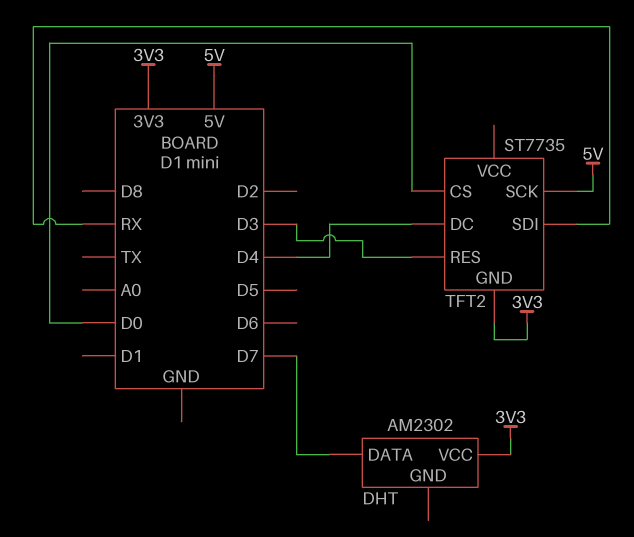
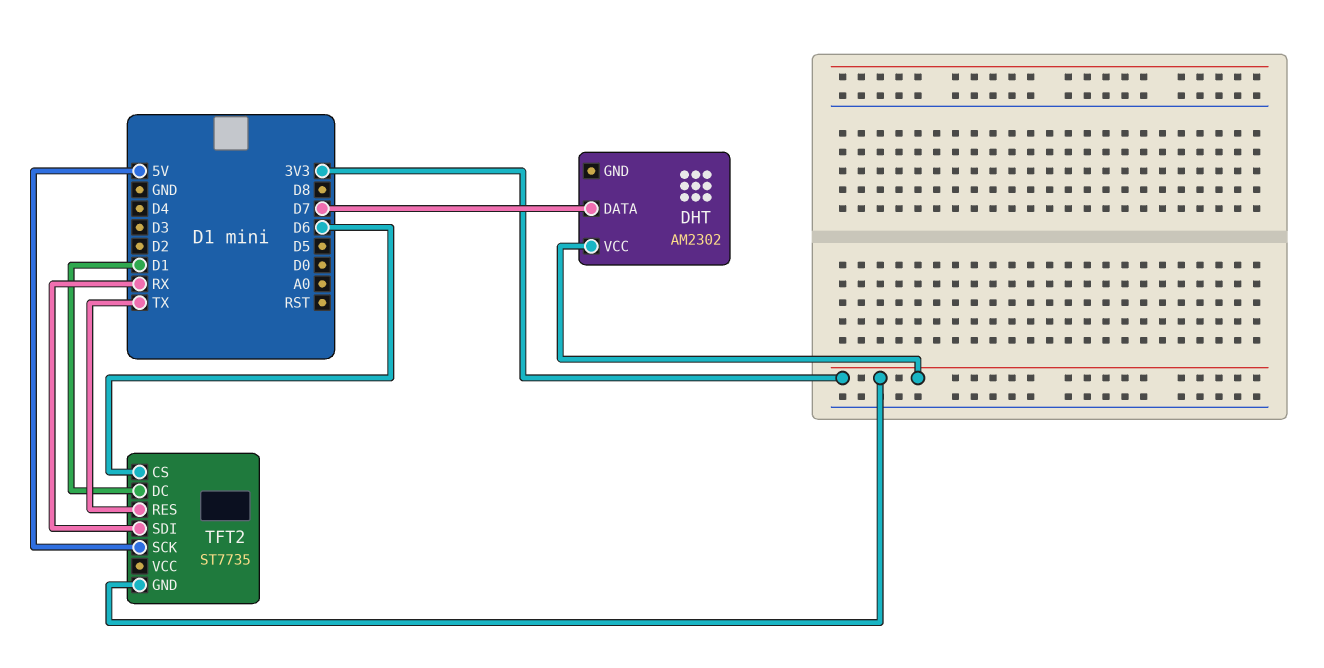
TFT2 pin CS: D0 -> D6
TFT2 pin DC: D4 -> D1
TFT2 pin RES: D3 -> TX

